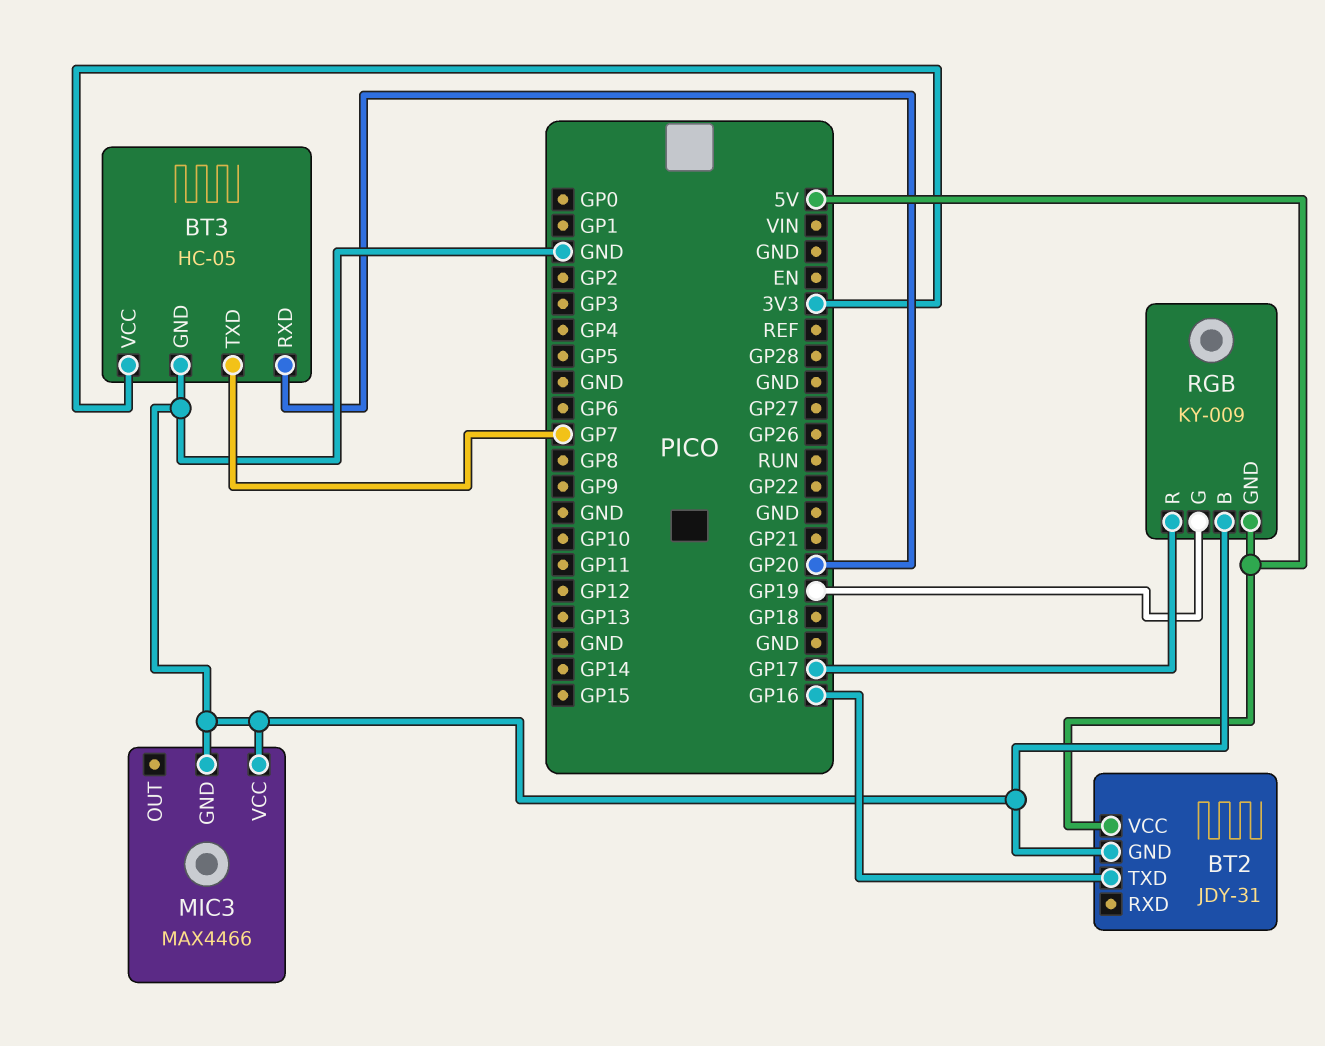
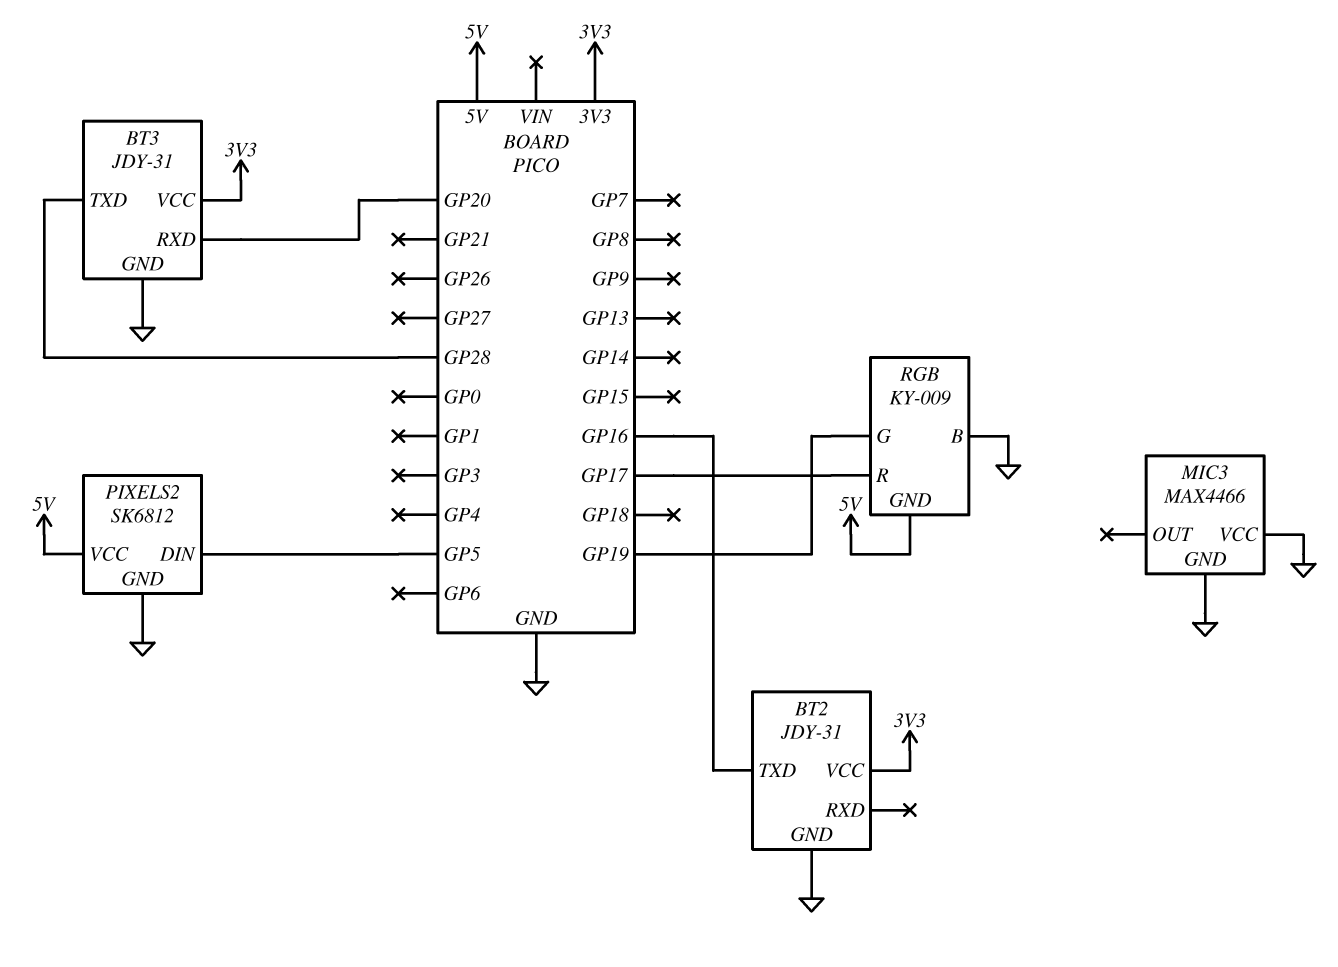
BT2 pin VCC: 5V -> 3V3
BT3: HC-05 -> JDY-31
BT3 pin TXD: GP7 -> GP28
PIXELS2: none -> SK6812
PIXELS2 pin DIN: none -> GP5
PIXELS2 pin GND: none -> GND
PIXELS2 pin VCC: none -> 5V

